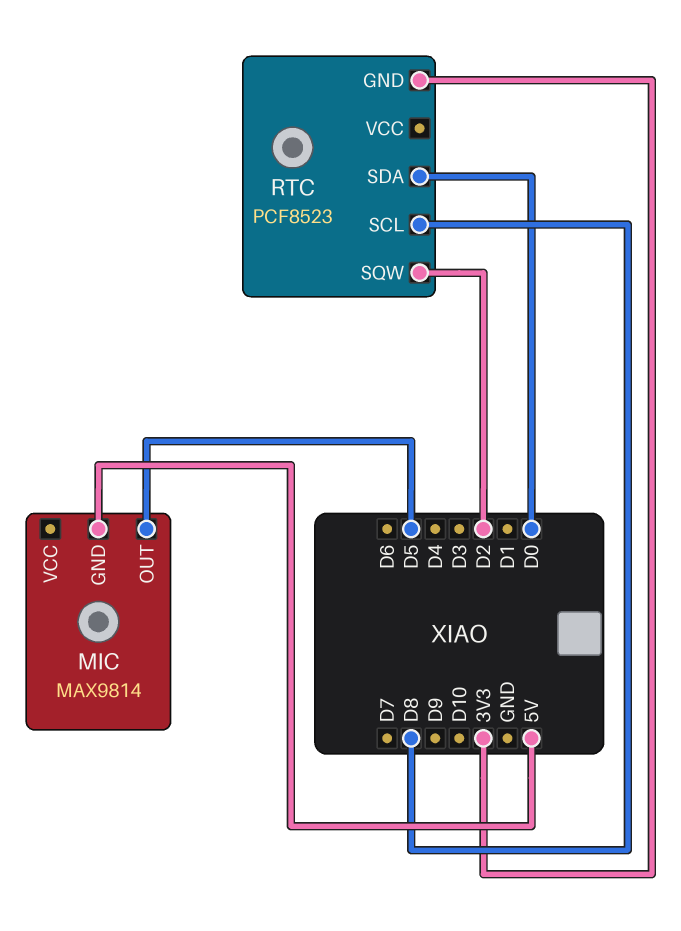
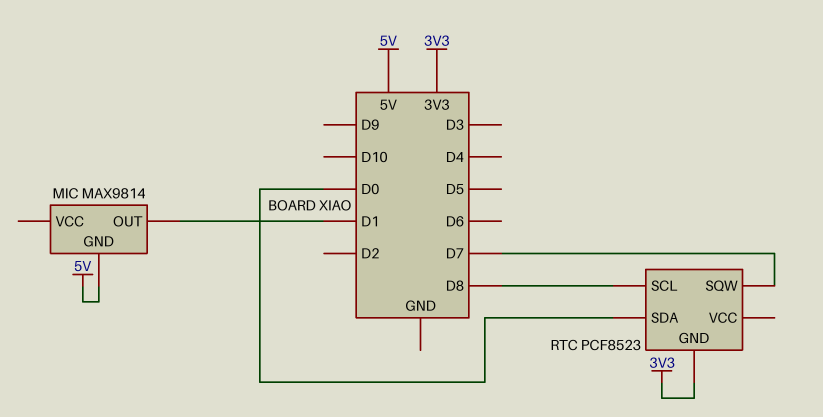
MIC pin OUT: D5 -> D1
RTC pin SQW: D2 -> D7

